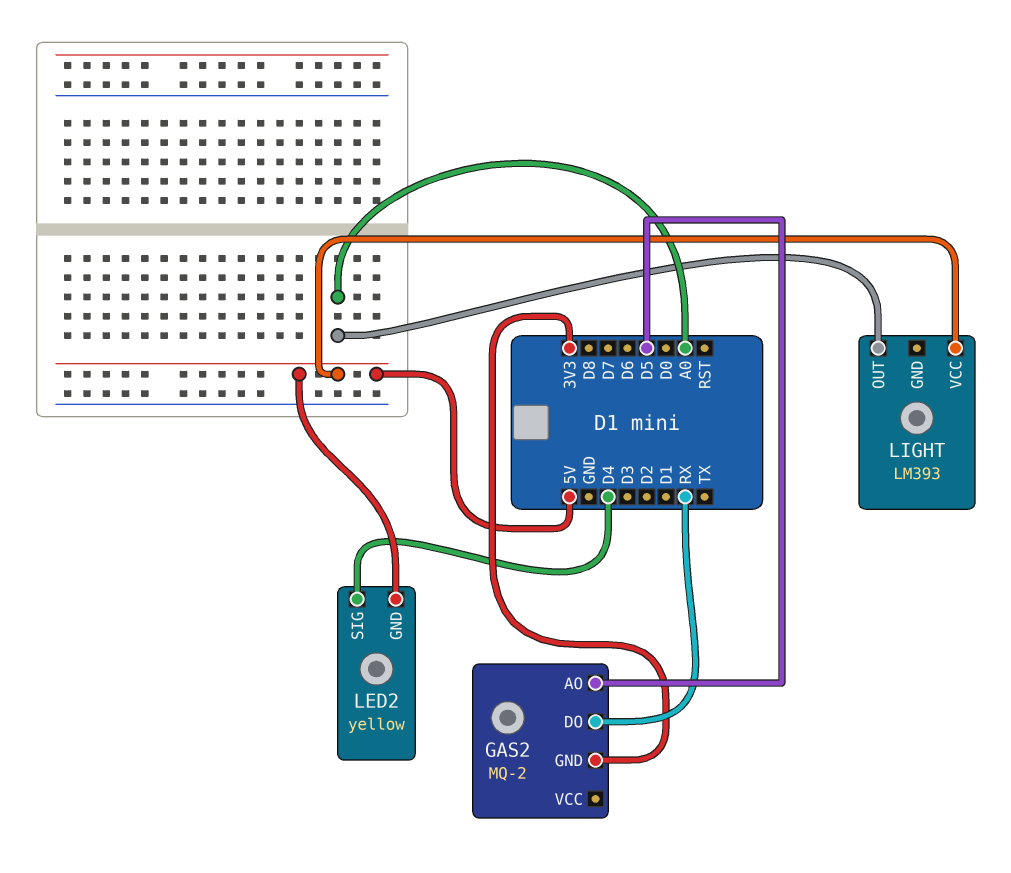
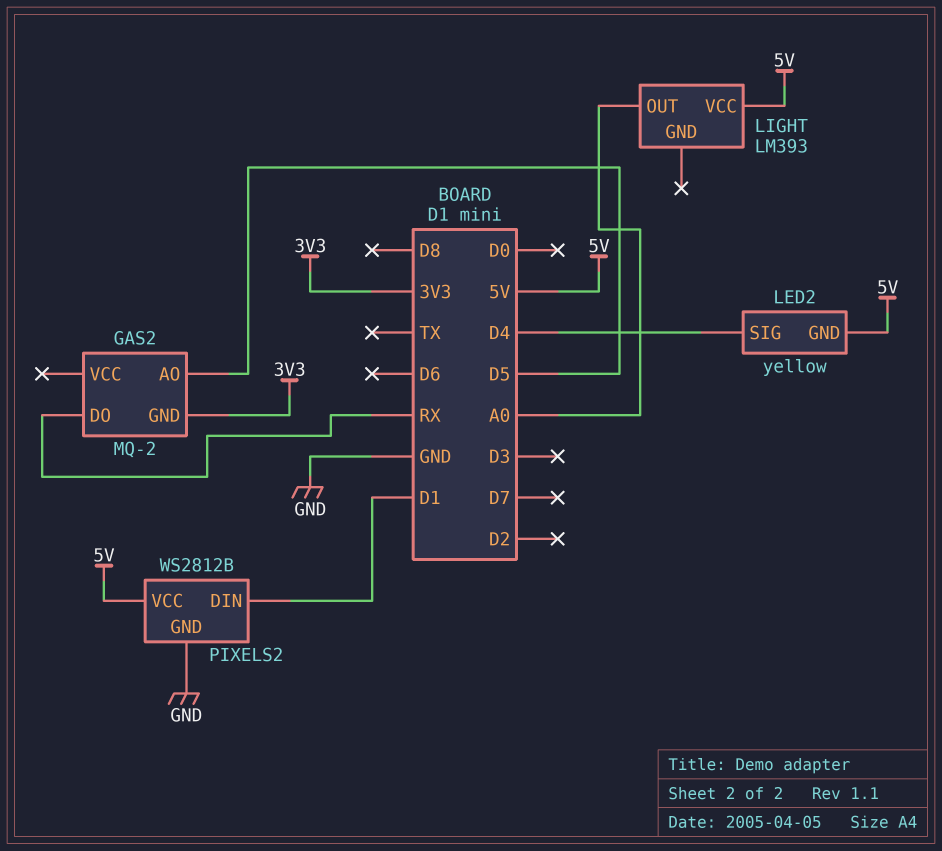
PIXELS2: none -> WS2812B
PIXELS2 pin DIN: none -> D1
PIXELS2 pin GND: none -> GND
PIXELS2 pin VCC: none -> 5V

